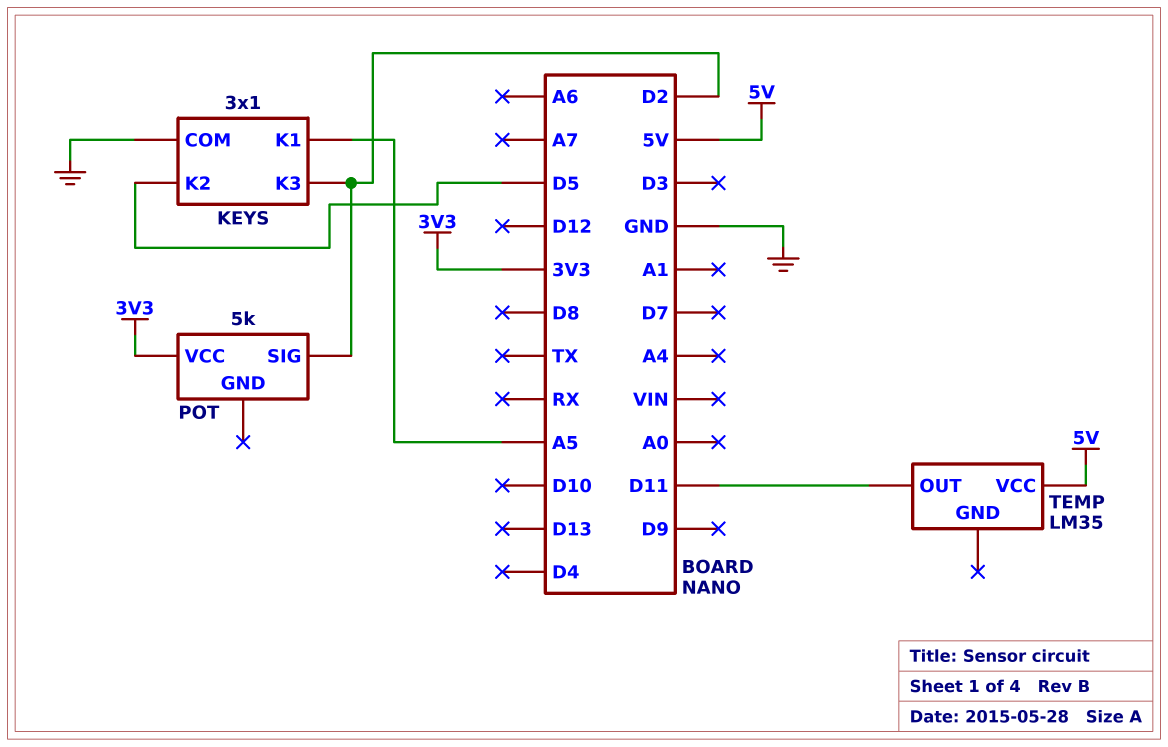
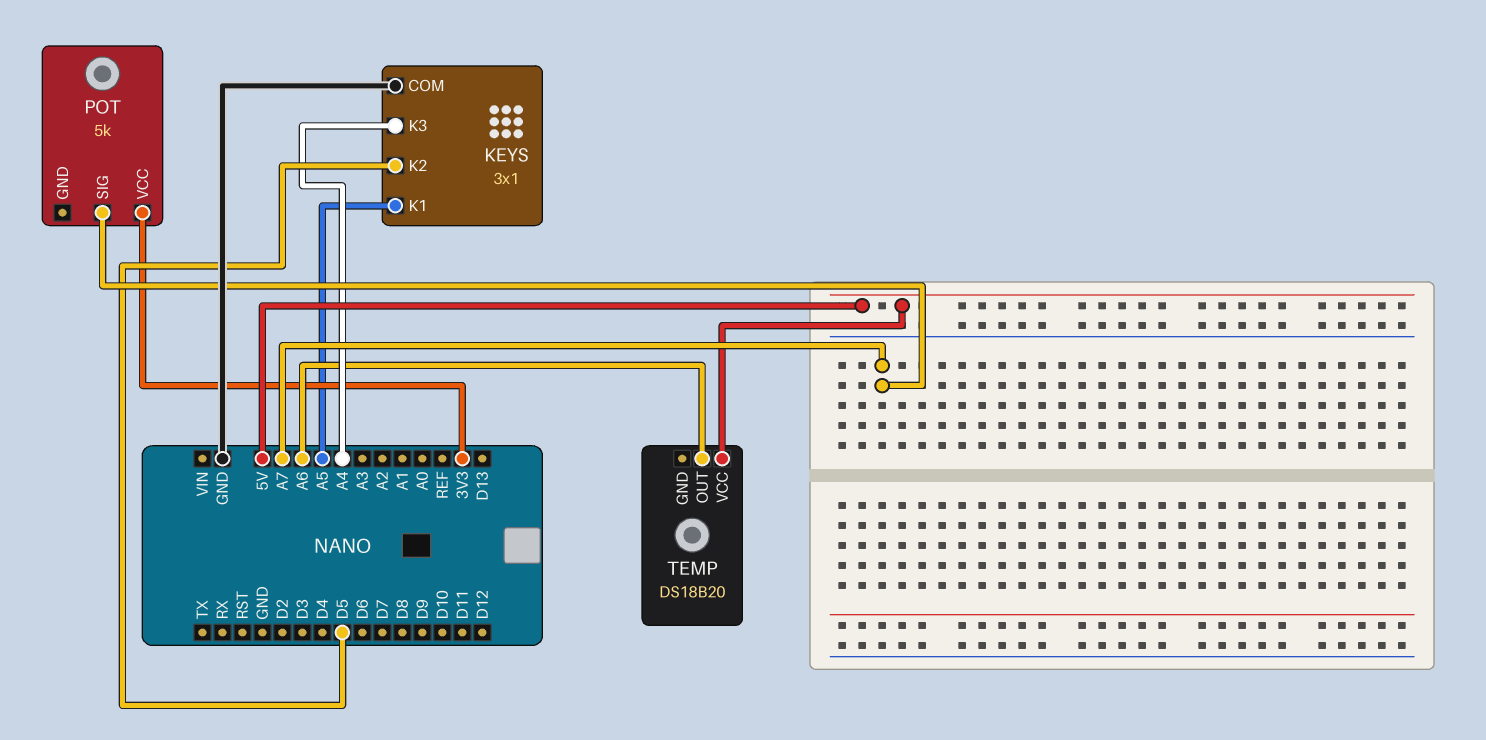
KEYS pin K3: D2 -> A4
POT pin SIG: D2 -> A7
TEMP: LM35 -> DS18B20
TEMP pin OUT: D11 -> A6

